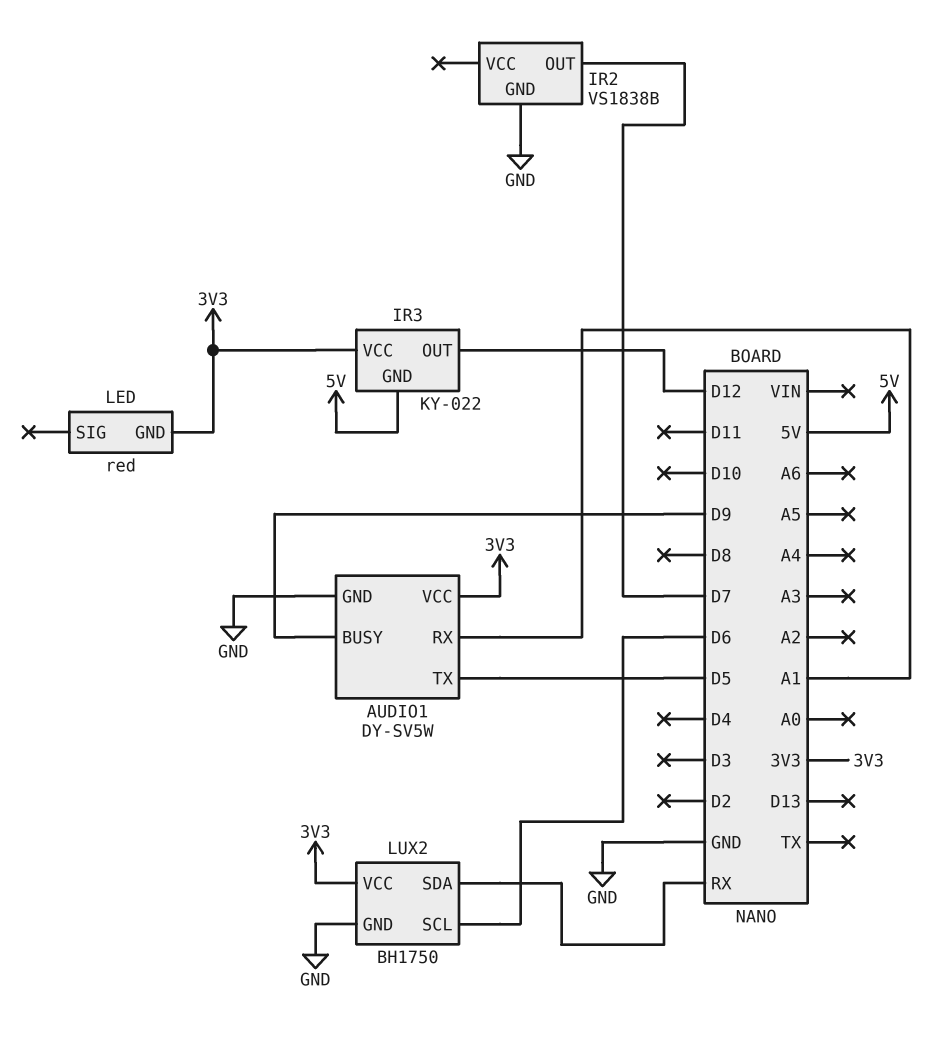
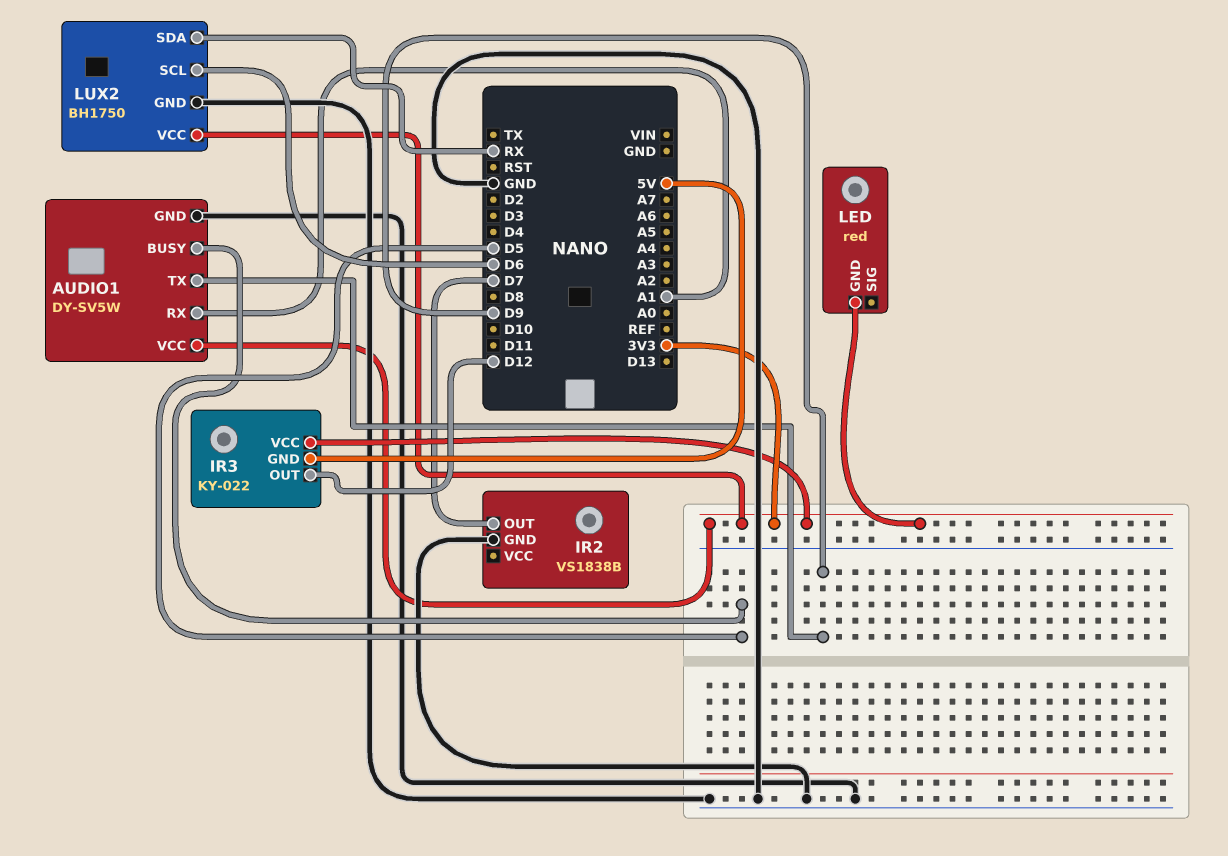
AUDIO1 pin BUSY: D9 -> D5
AUDIO1 pin TX: D5 -> D9

